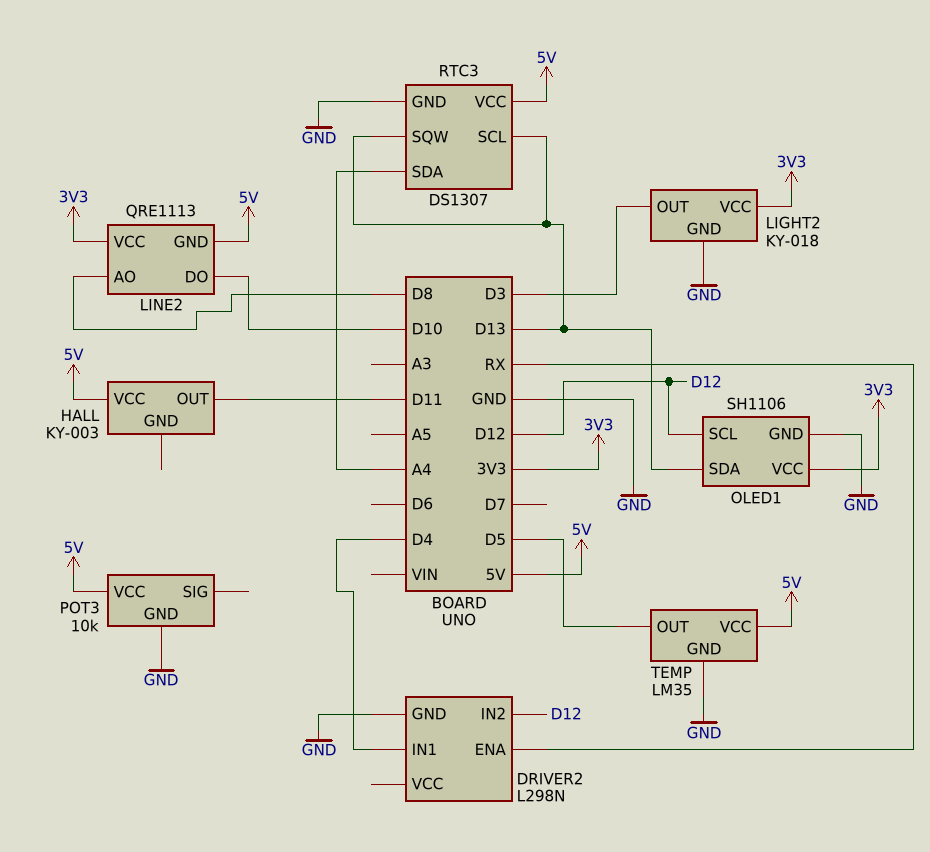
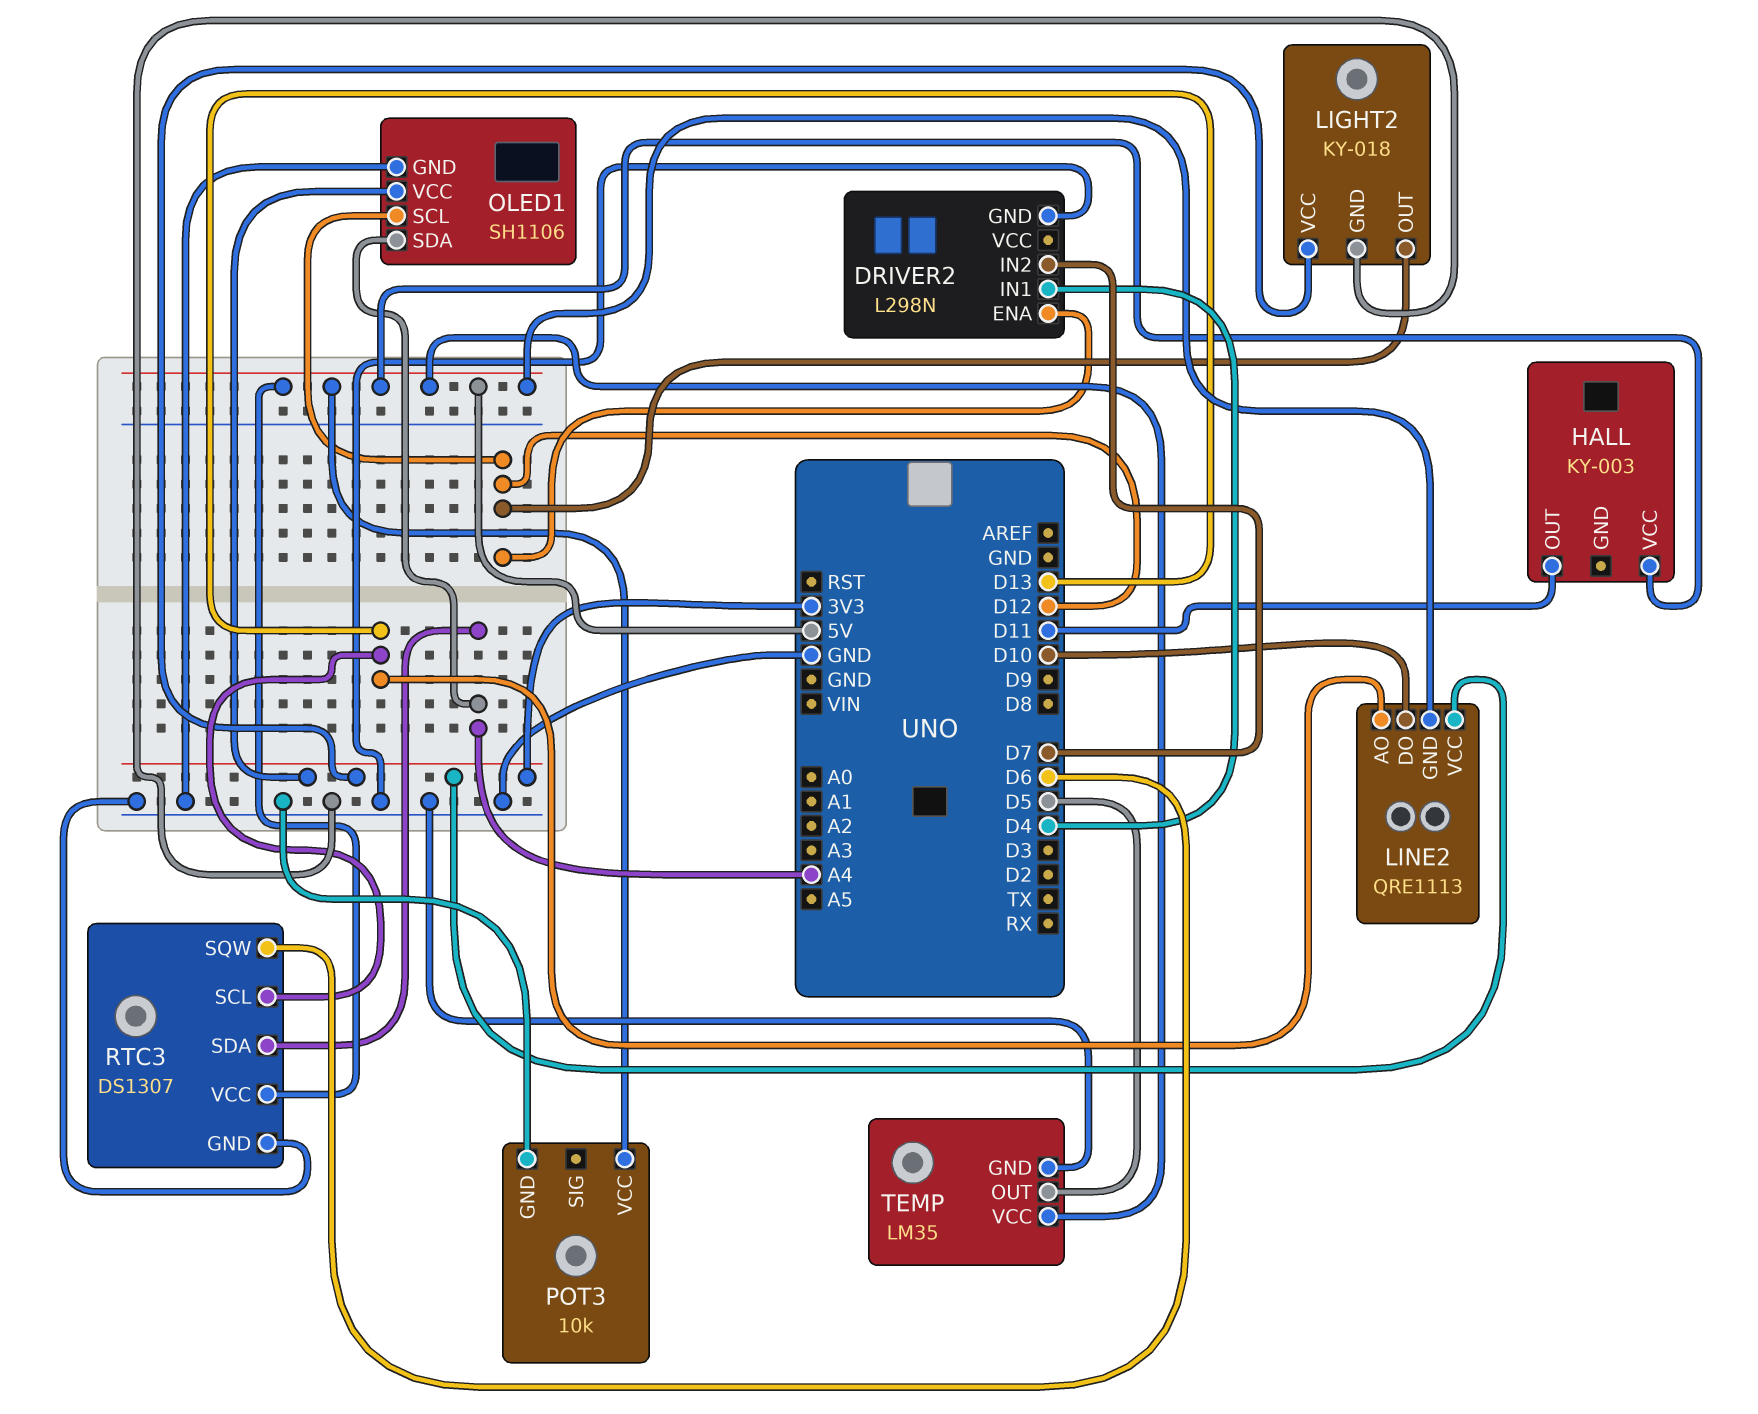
DRIVER2 pin ENA: RX -> D12
DRIVER2 pin IN2: D12 -> D7
LIGHT2 pin OUT: D3 -> D12
LINE2 pin AO: D8 -> D13
OLED1 pin SDA: D13 -> A4
RTC3 pin SQW: D13 -> D6

